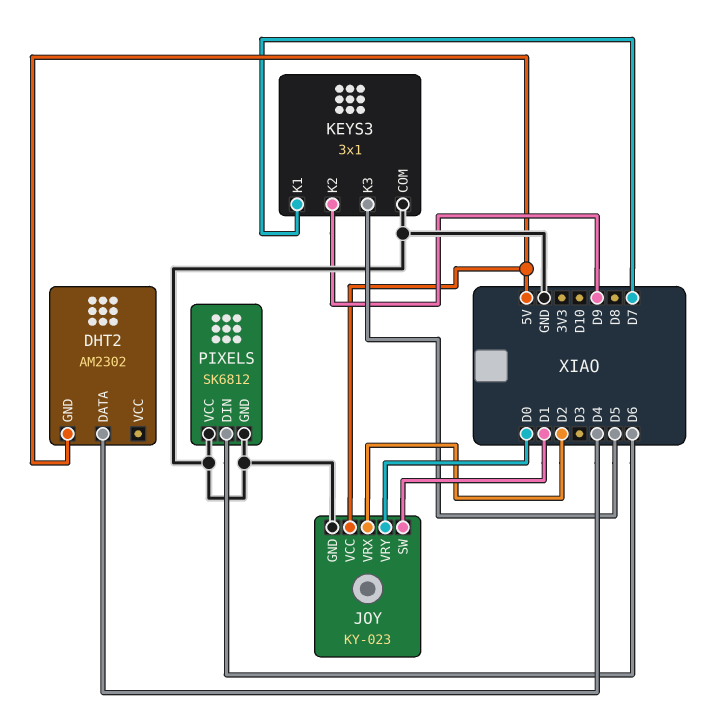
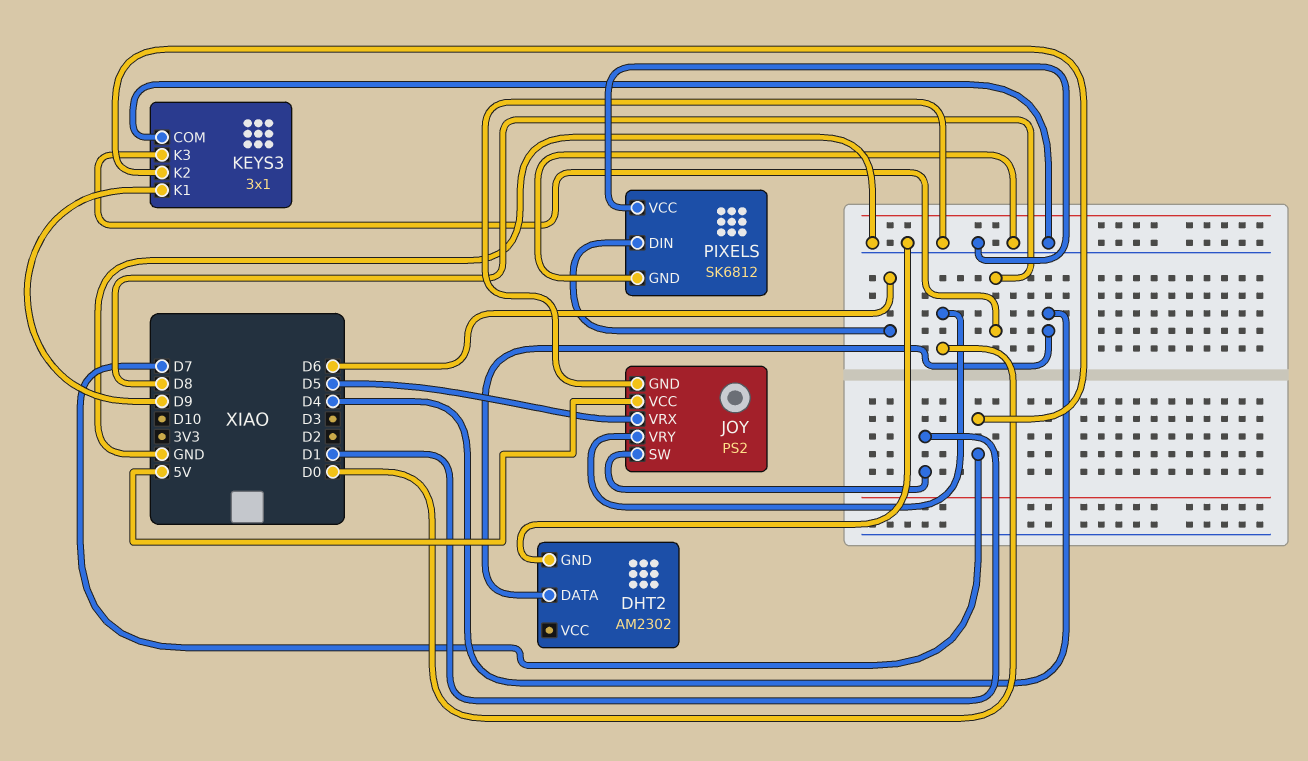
DHT2 pin GND: 5V -> GND
JOY: KY-023 -> PS2
JOY pin VRX: D2 -> D5
KEYS3 pin K1: D7 -> D9
KEYS3 pin K2: D9 -> D7
KEYS3 pin K3: D5 -> D8

